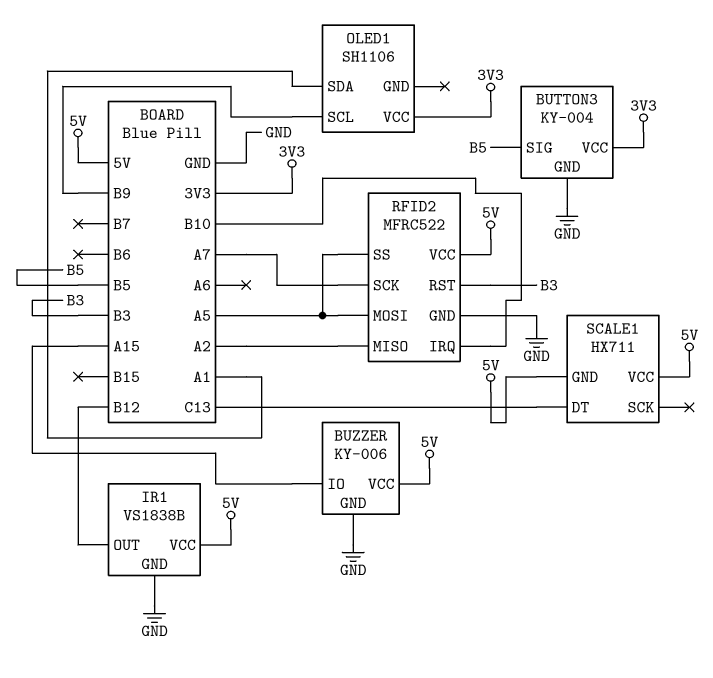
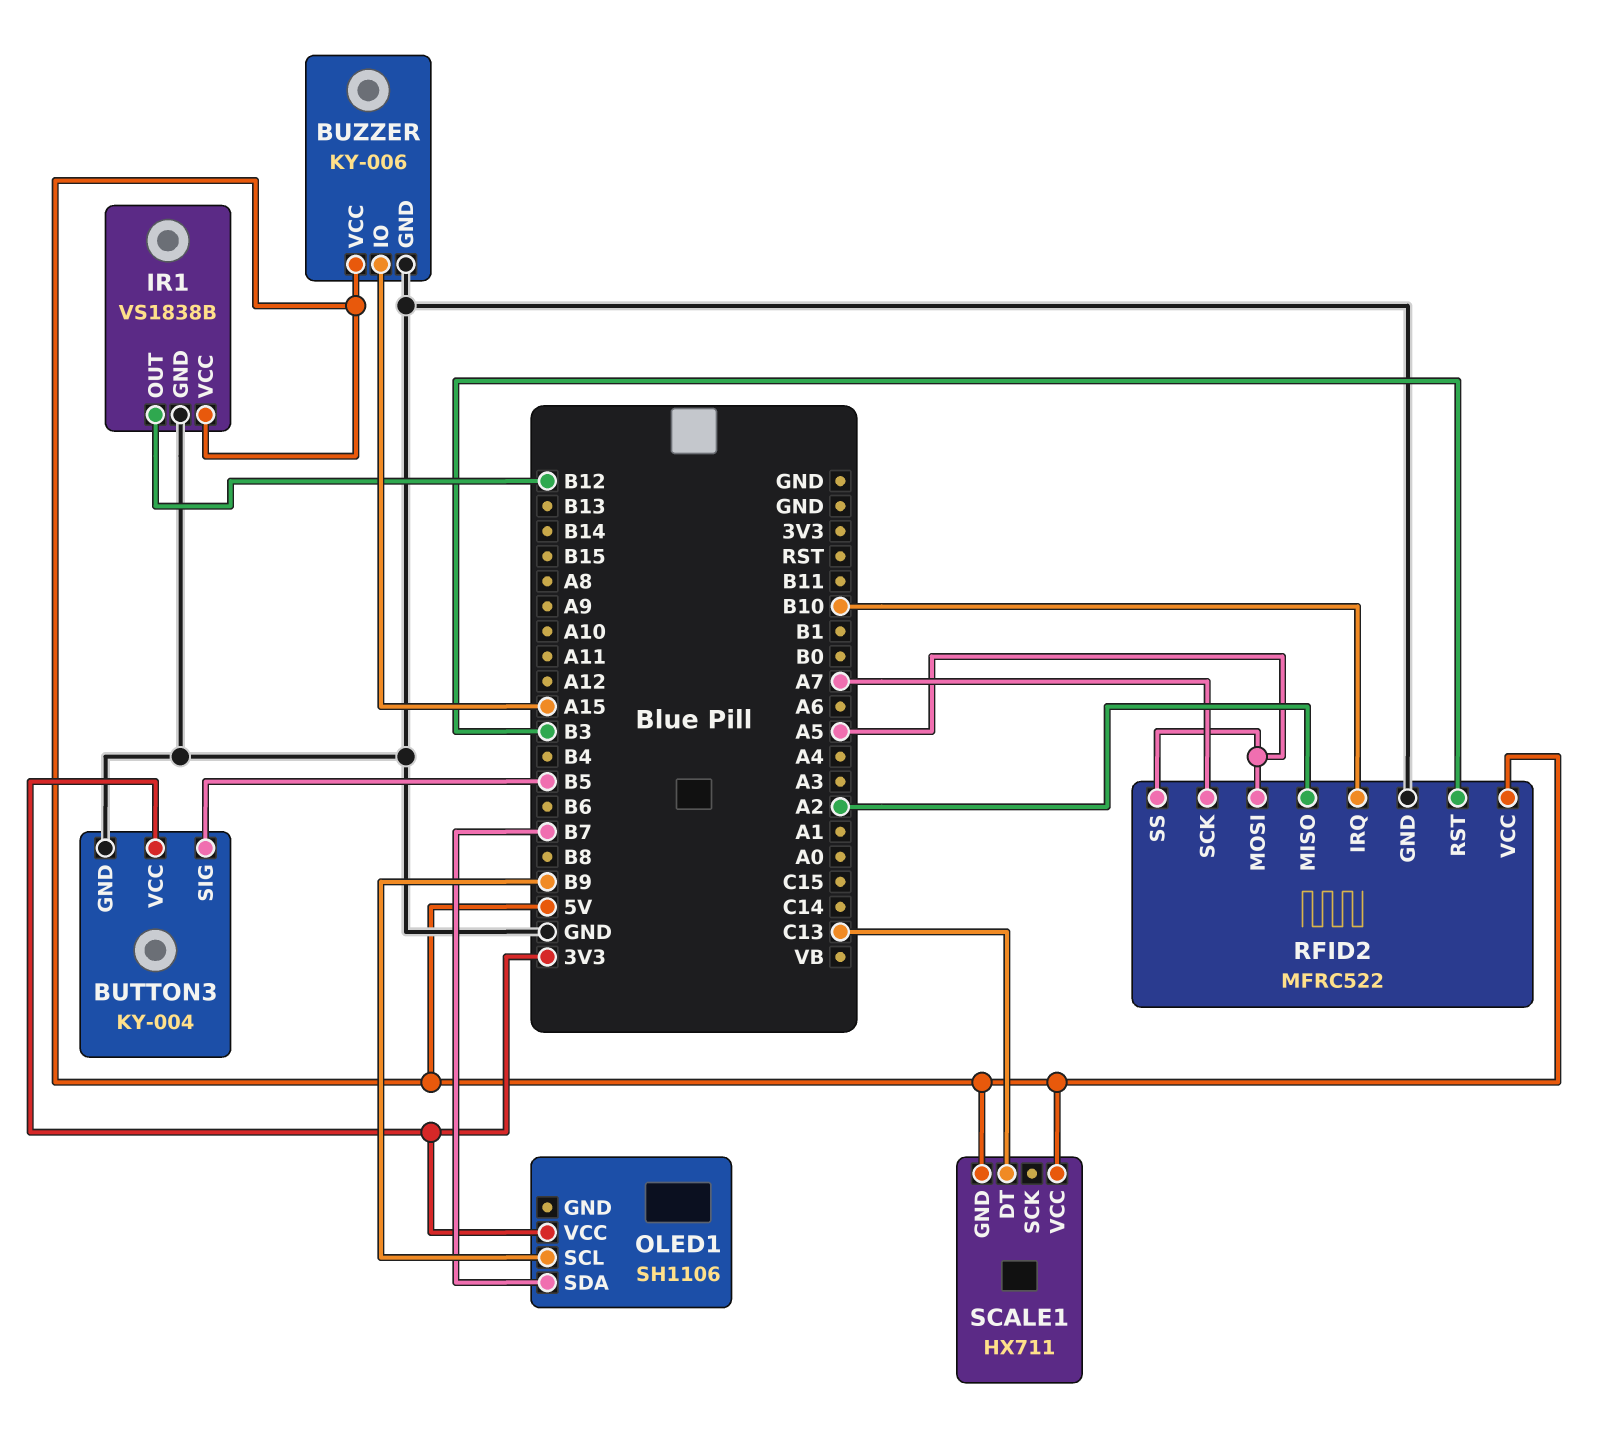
OLED1 pin SDA: A1 -> B7

